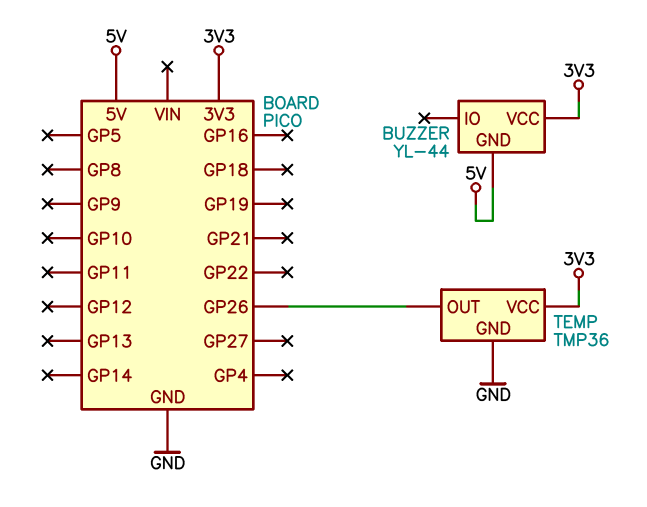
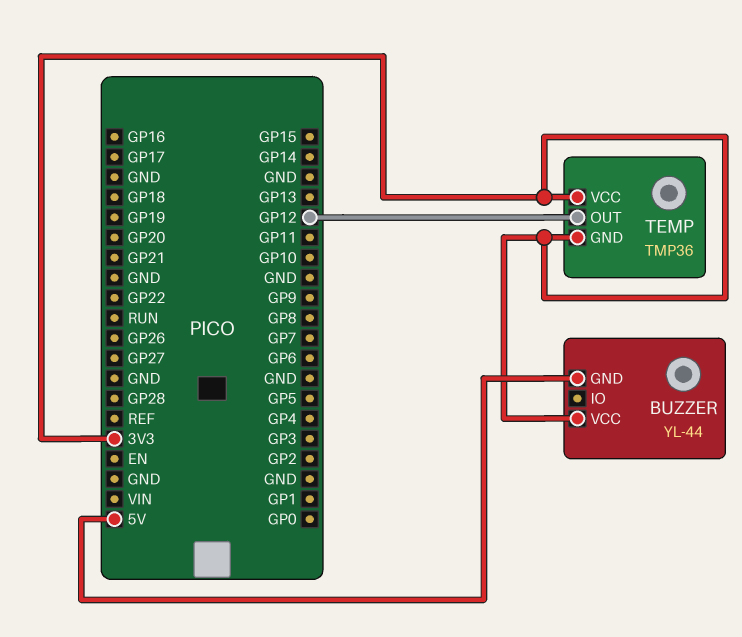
TEMP pin GND: GND -> 3V3
TEMP pin OUT: GP26 -> GP12

